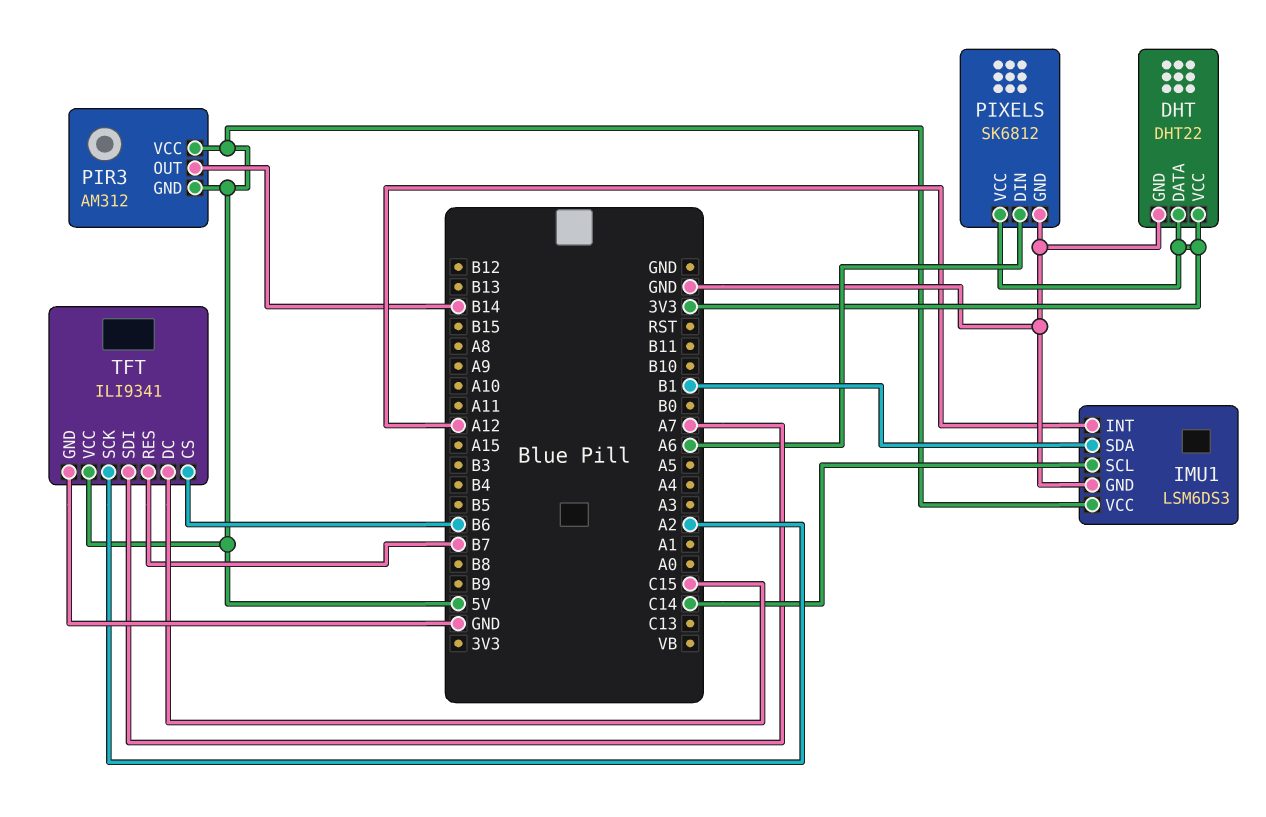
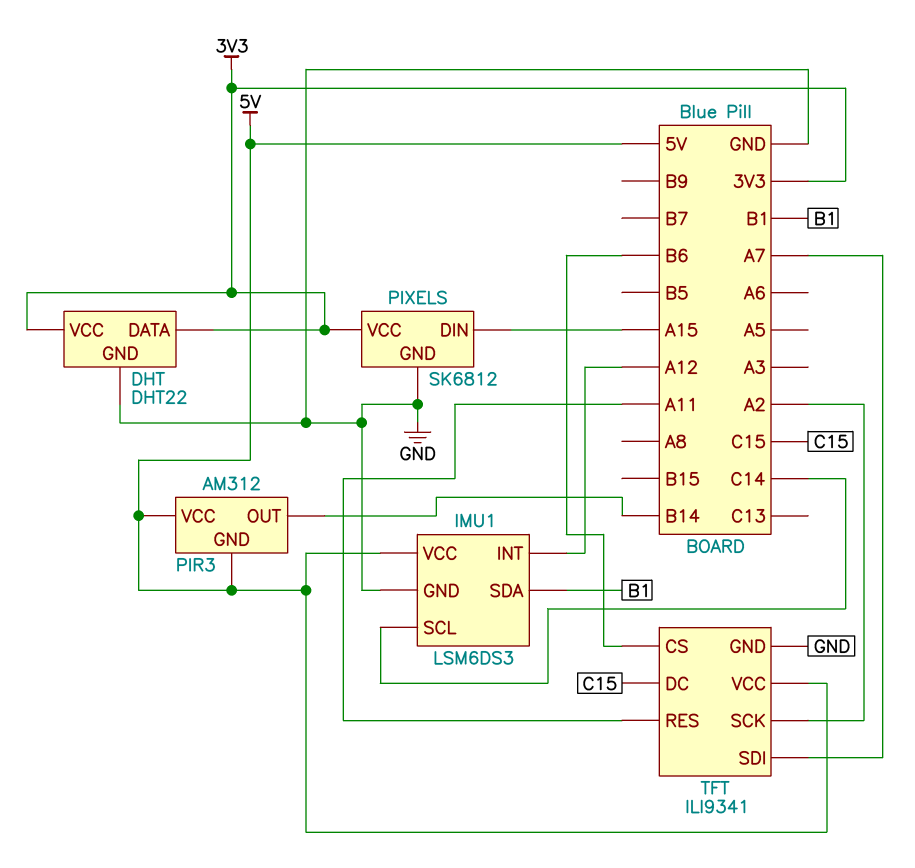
PIXELS pin DIN: A6 -> A15
TFT pin RES: B7 -> A11

